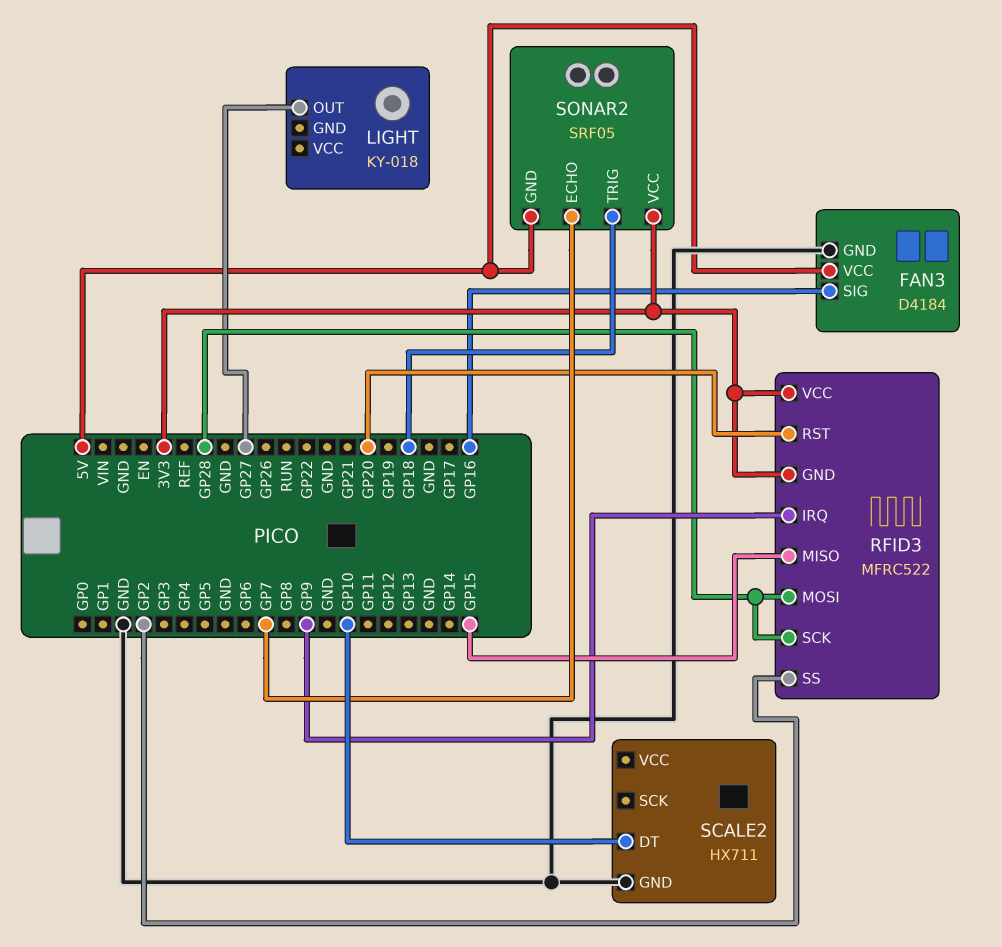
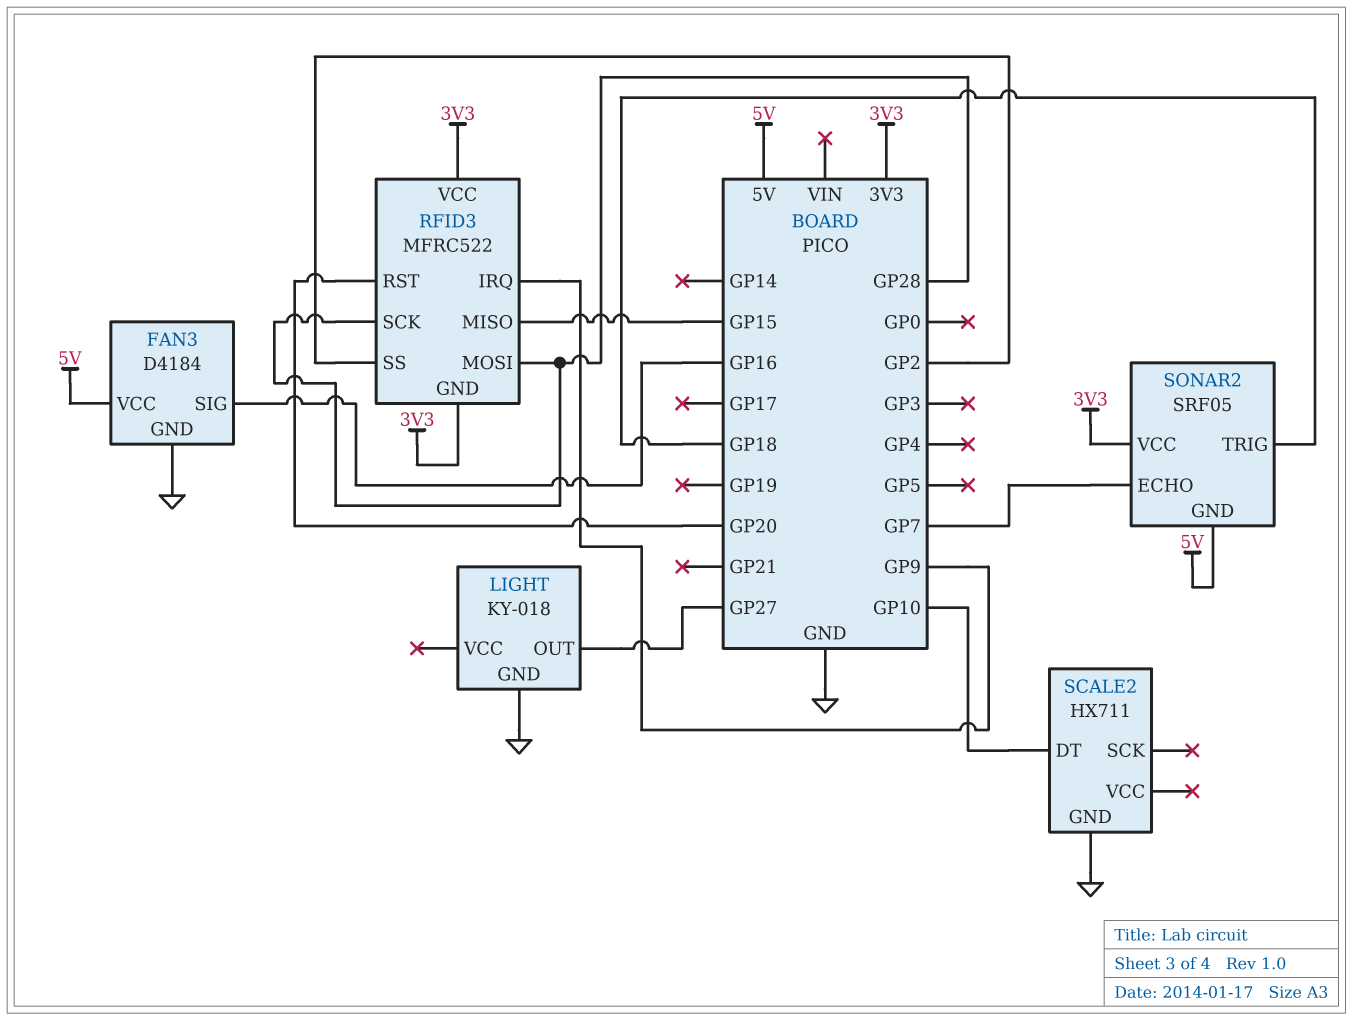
LIGHT pin GND: none -> GND

